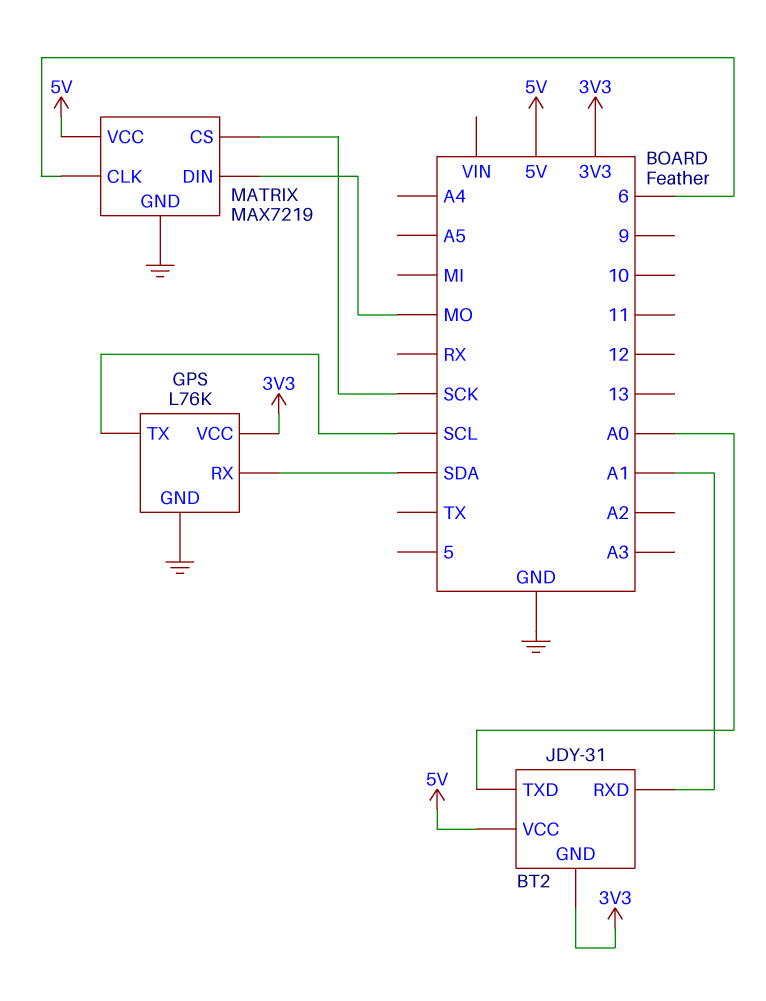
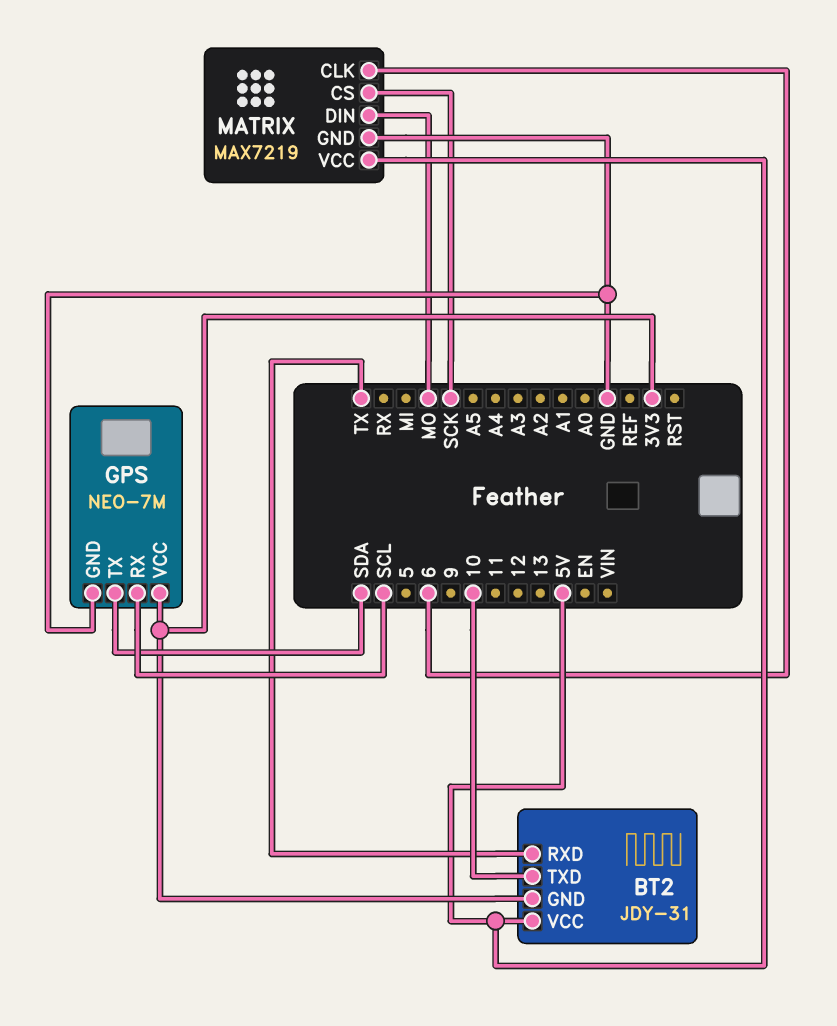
BT2 pin RXD: A1 -> TX
BT2 pin TXD: A0 -> 10
GPS: L76K -> NEO-7M
GPS pin RX: SDA -> SCL
GPS pin TX: SCL -> SDA

